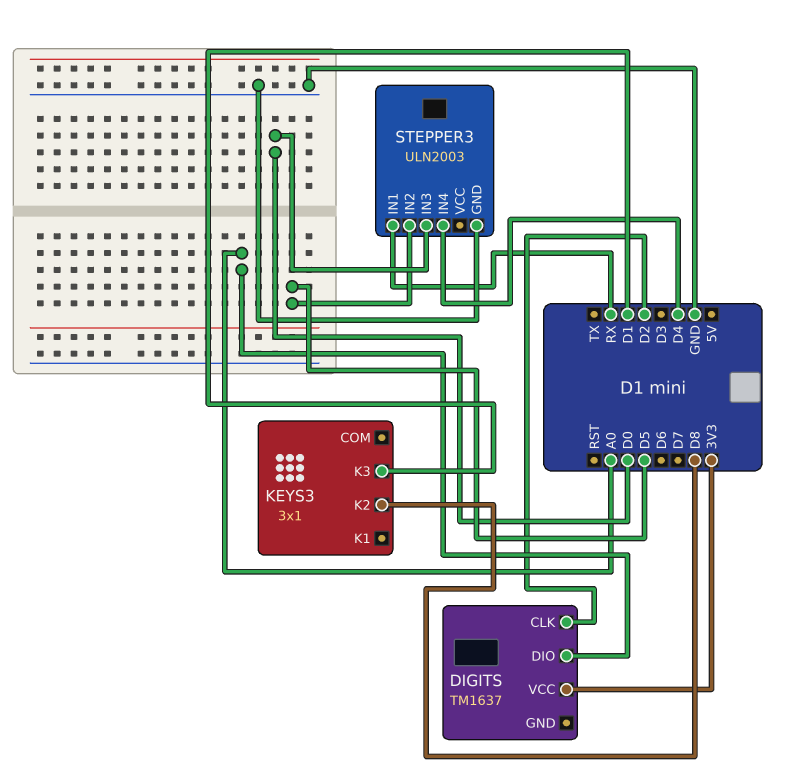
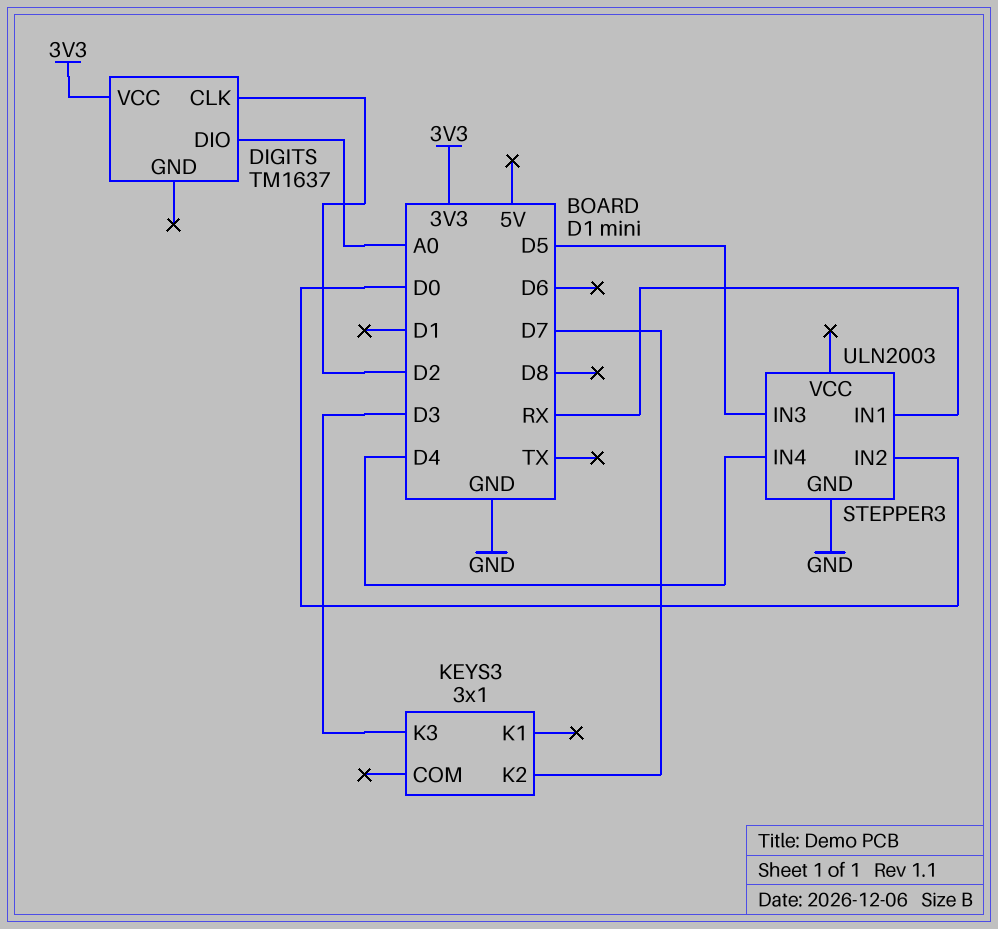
KEYS3 pin K2: D8 -> D7
KEYS3 pin K3: D1 -> D3
STEPPER3 pin IN2: D5 -> D0
STEPPER3 pin IN3: D0 -> D5

